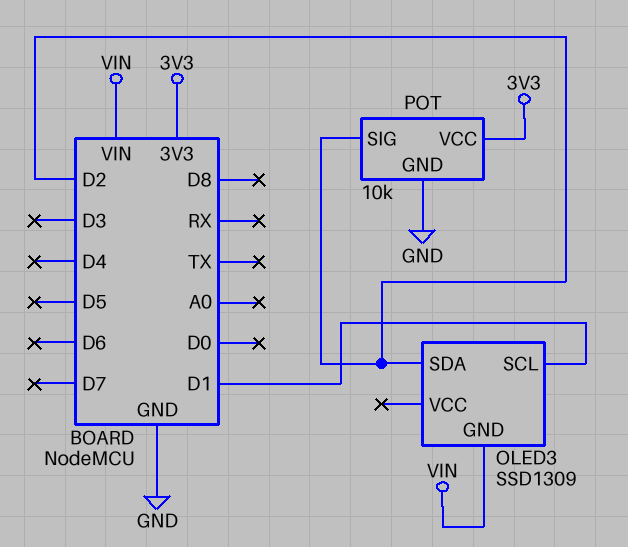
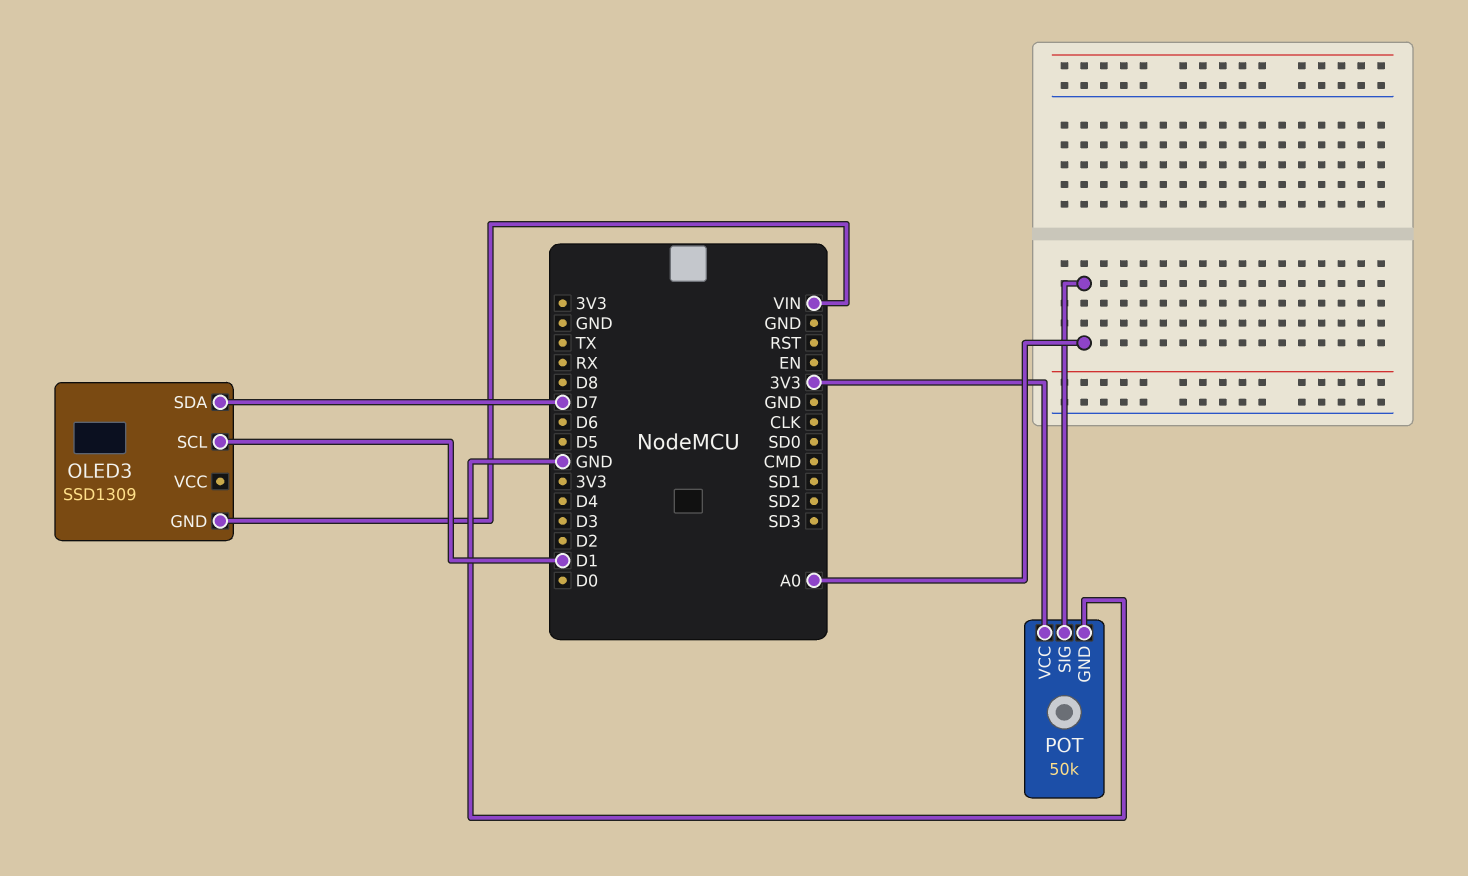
OLED3 pin SDA: D2 -> D7
POT: 10k -> 50k
POT pin SIG: D2 -> A0

